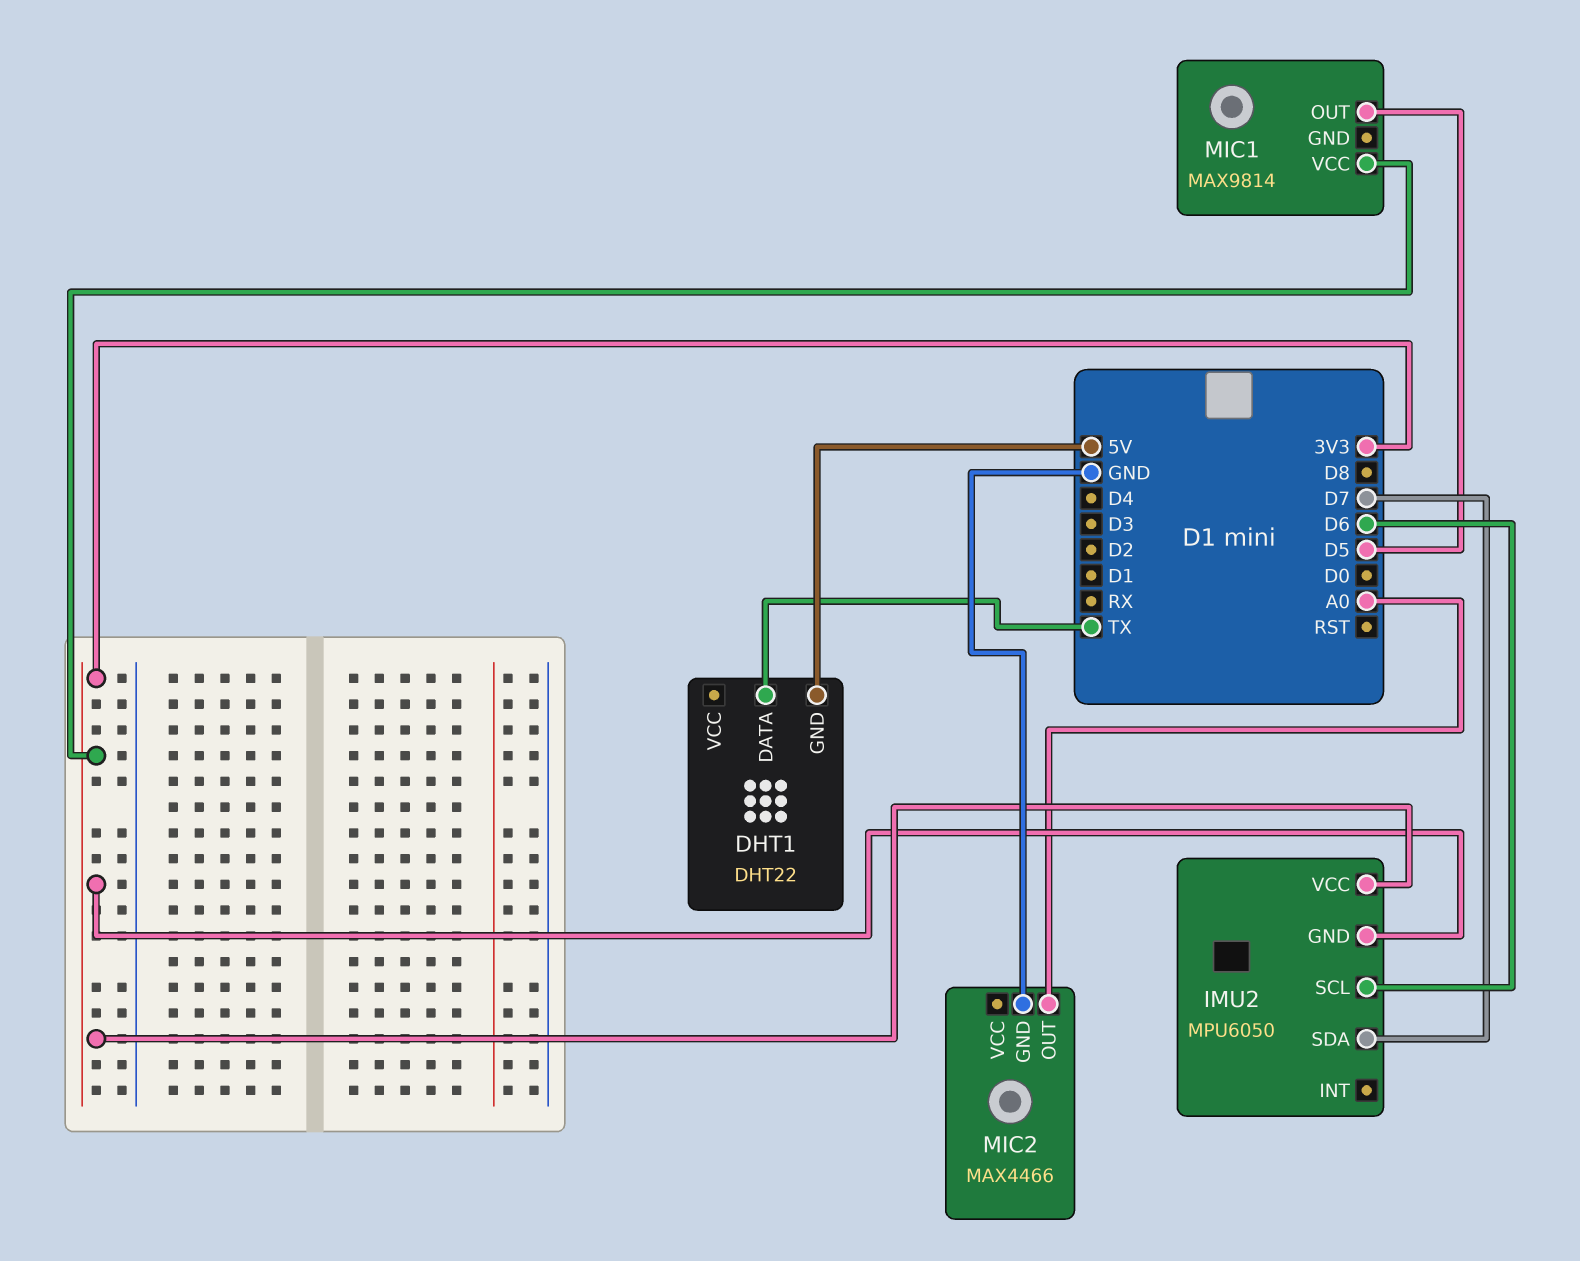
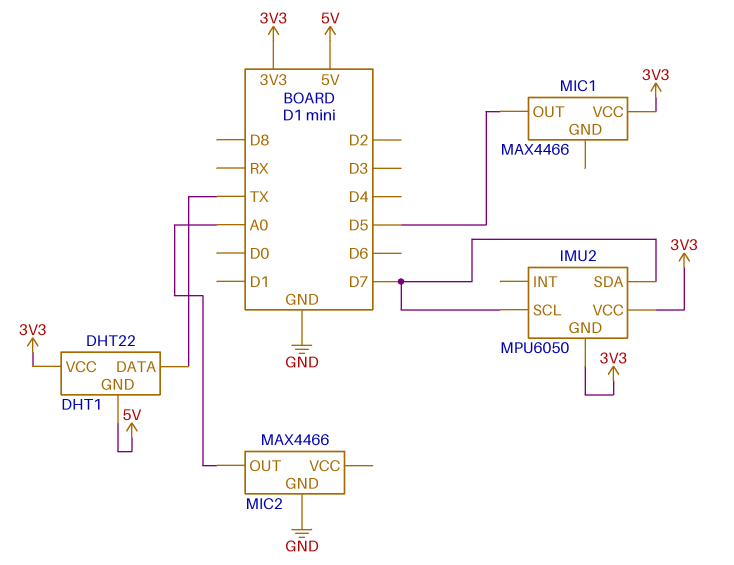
DHT1 pin VCC: none -> 3V3
IMU2 pin SCL: D6 -> D7
MIC1: MAX9814 -> MAX4466

